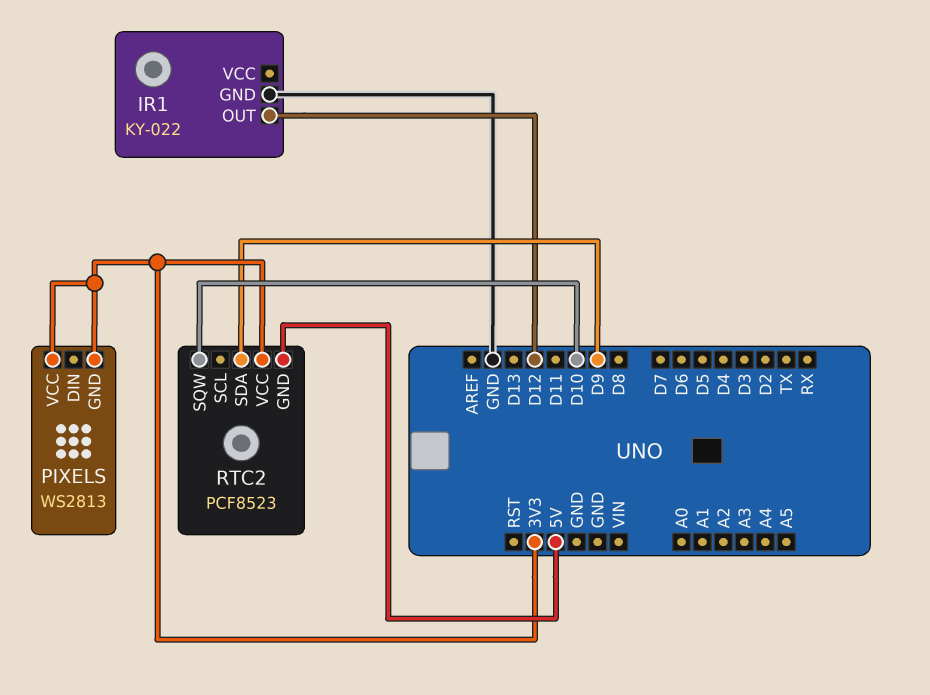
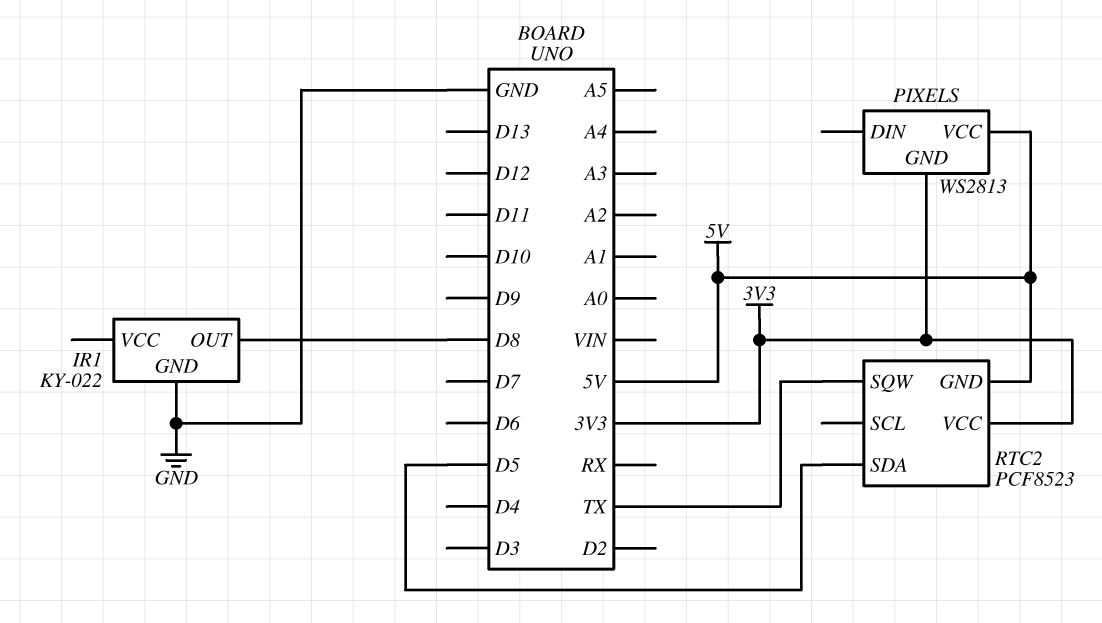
IR1 pin OUT: D12 -> D8
PIXELS pin VCC: 3V3 -> 5V
RTC2 pin SDA: D9 -> D5
RTC2 pin SQW: D10 -> TX

